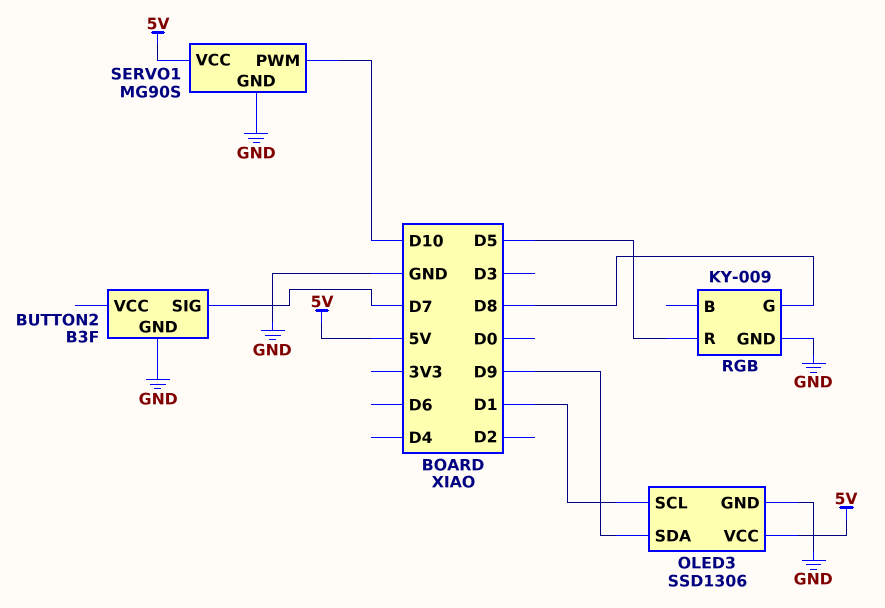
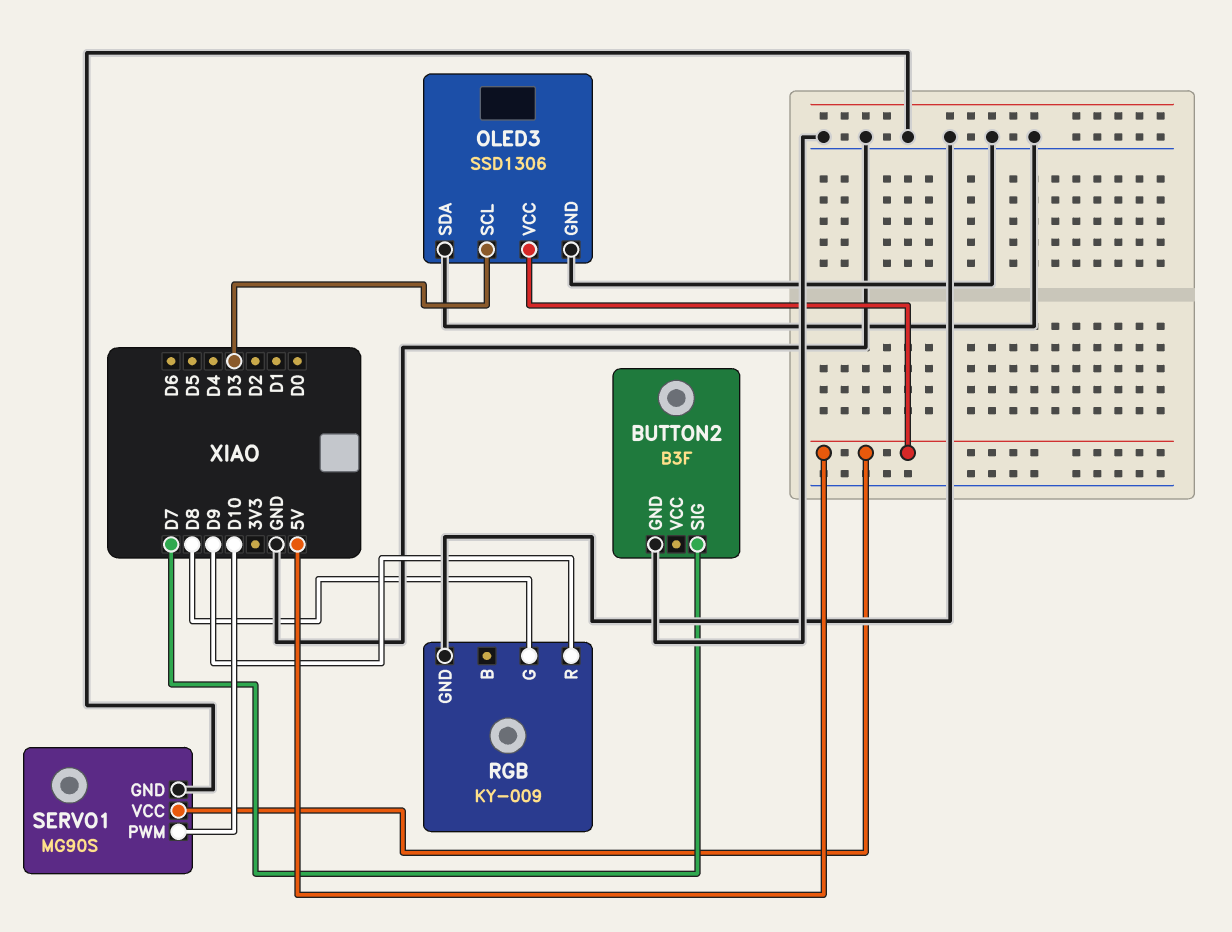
OLED3 pin SCL: D1 -> D3
OLED3 pin SDA: D9 -> GND
RGB pin R: D5 -> D9

